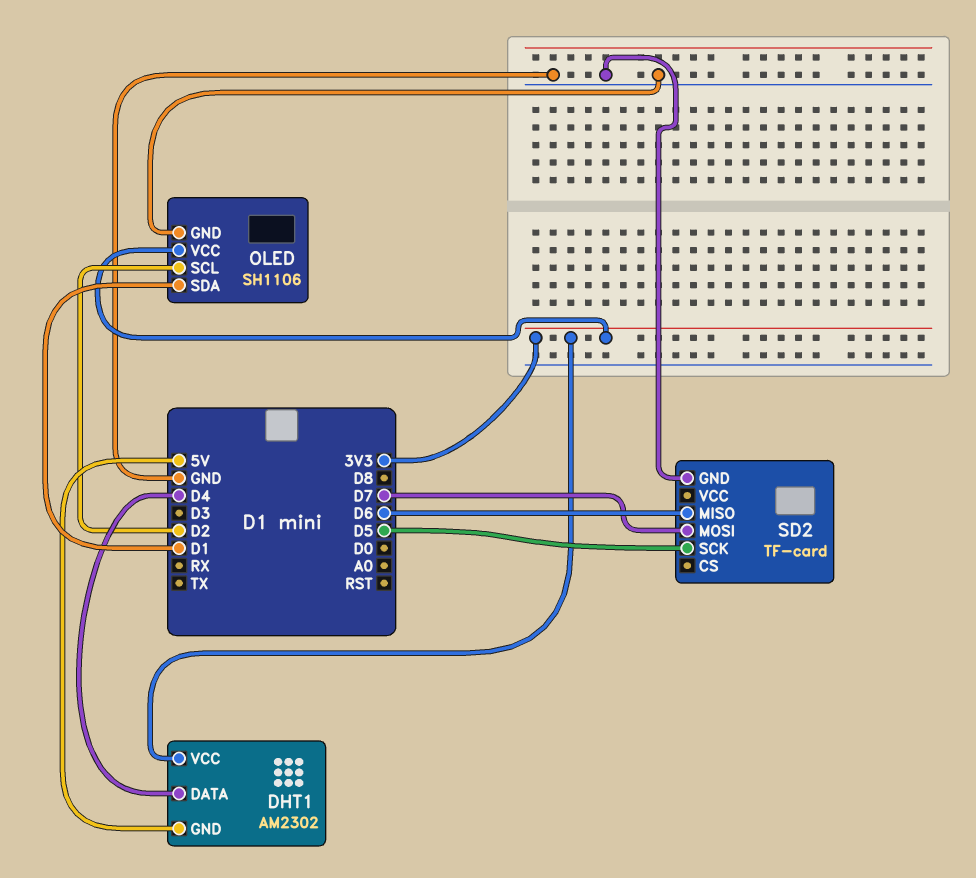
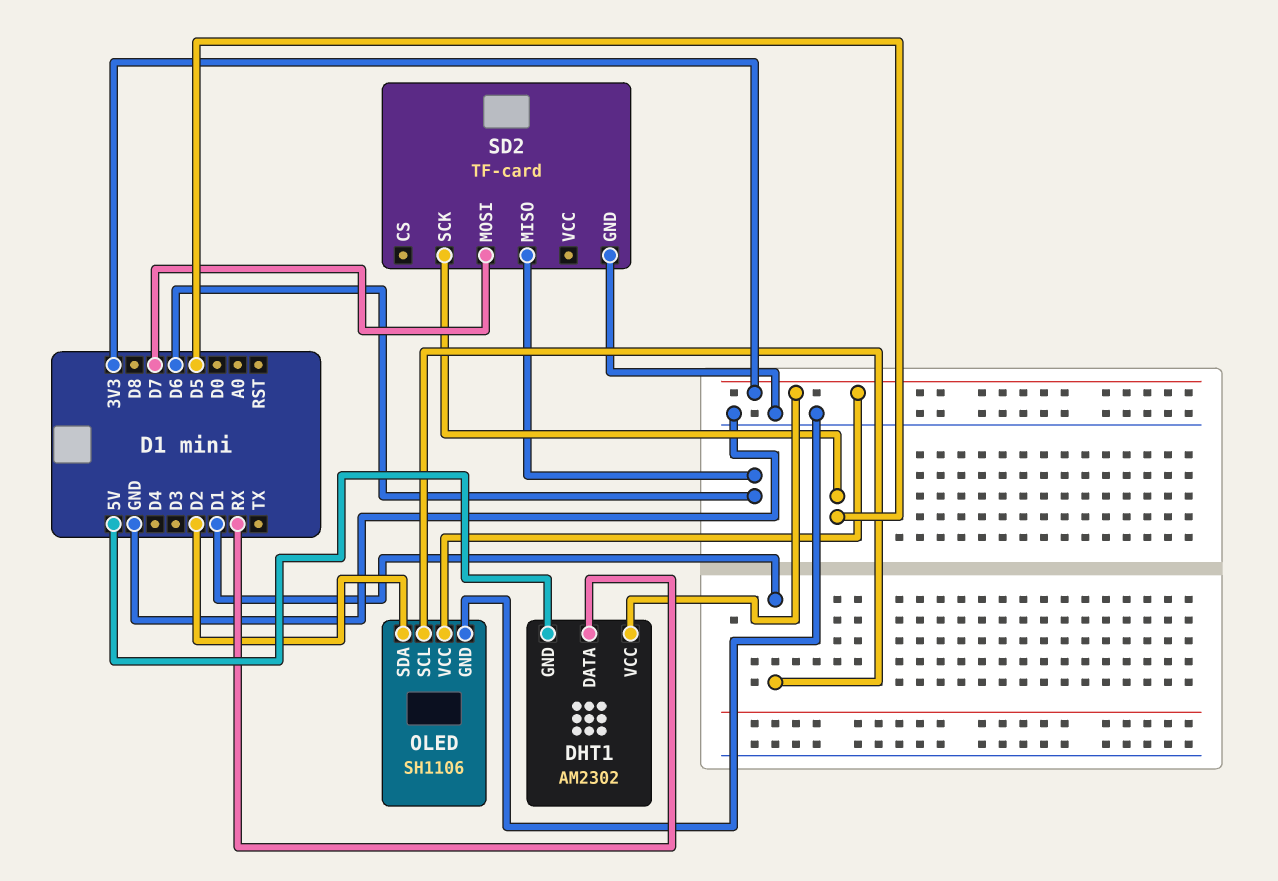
DHT1 pin DATA: D4 -> RX
OLED pin SCL: D2 -> D1
OLED pin SDA: D1 -> D2

